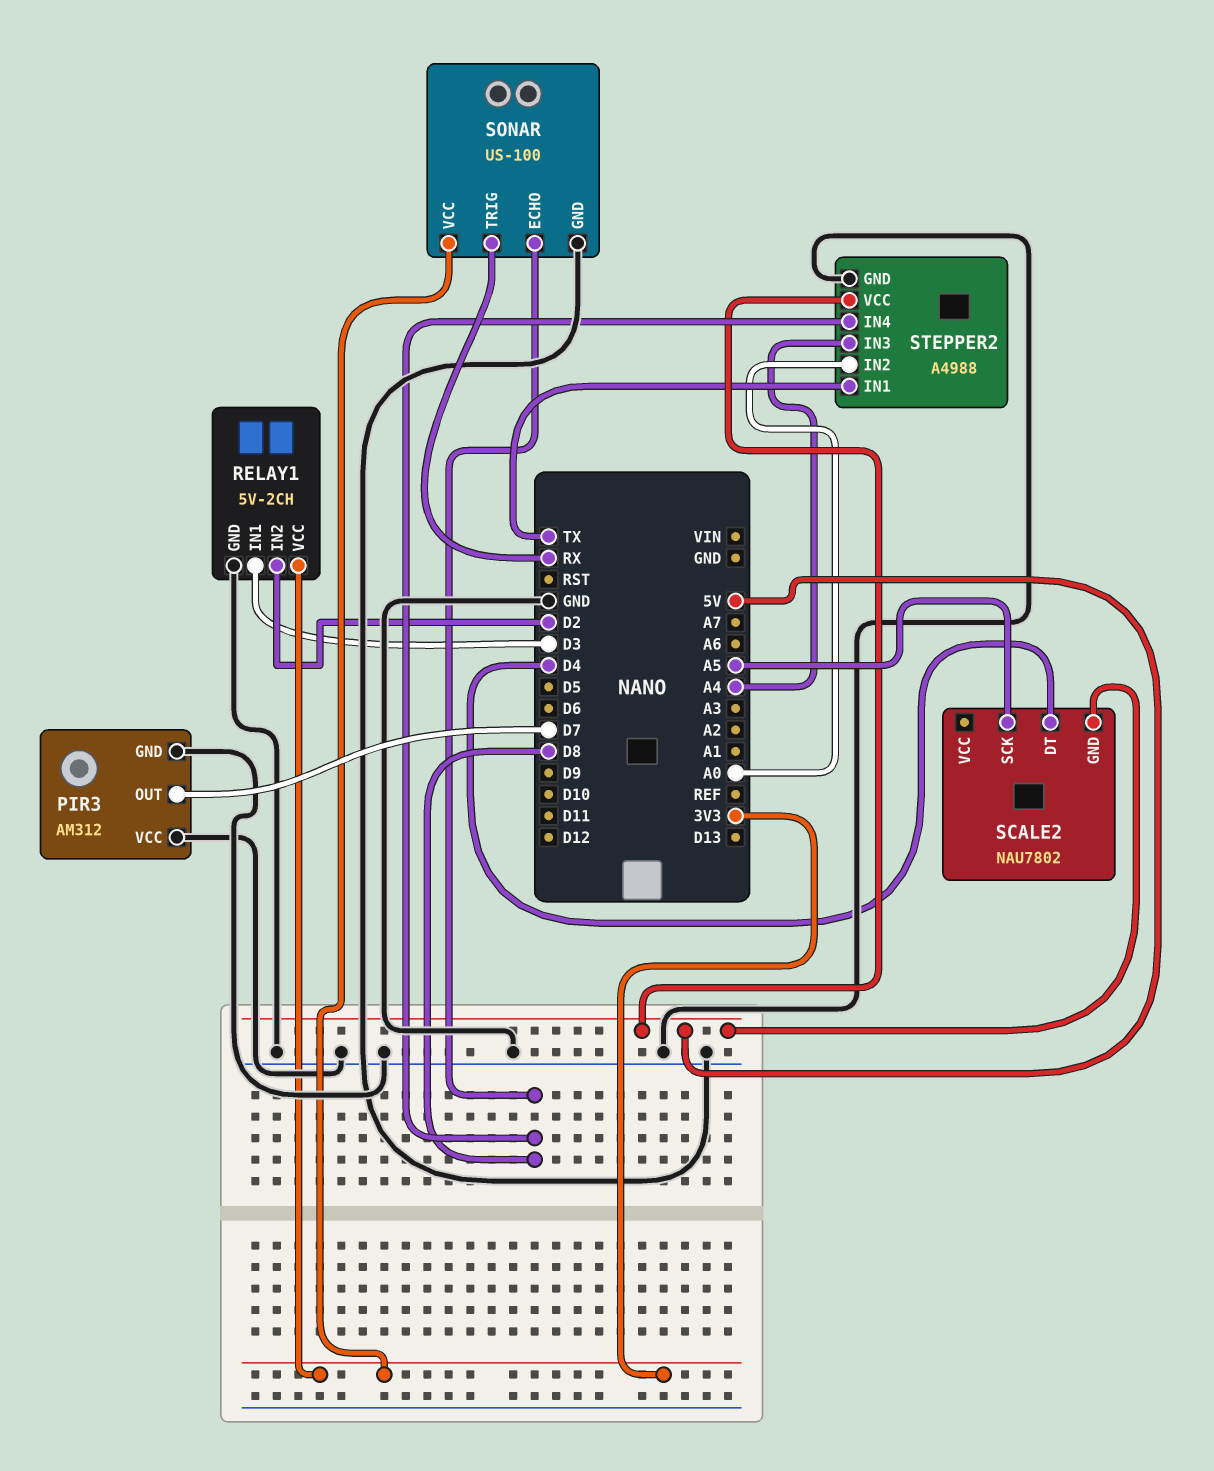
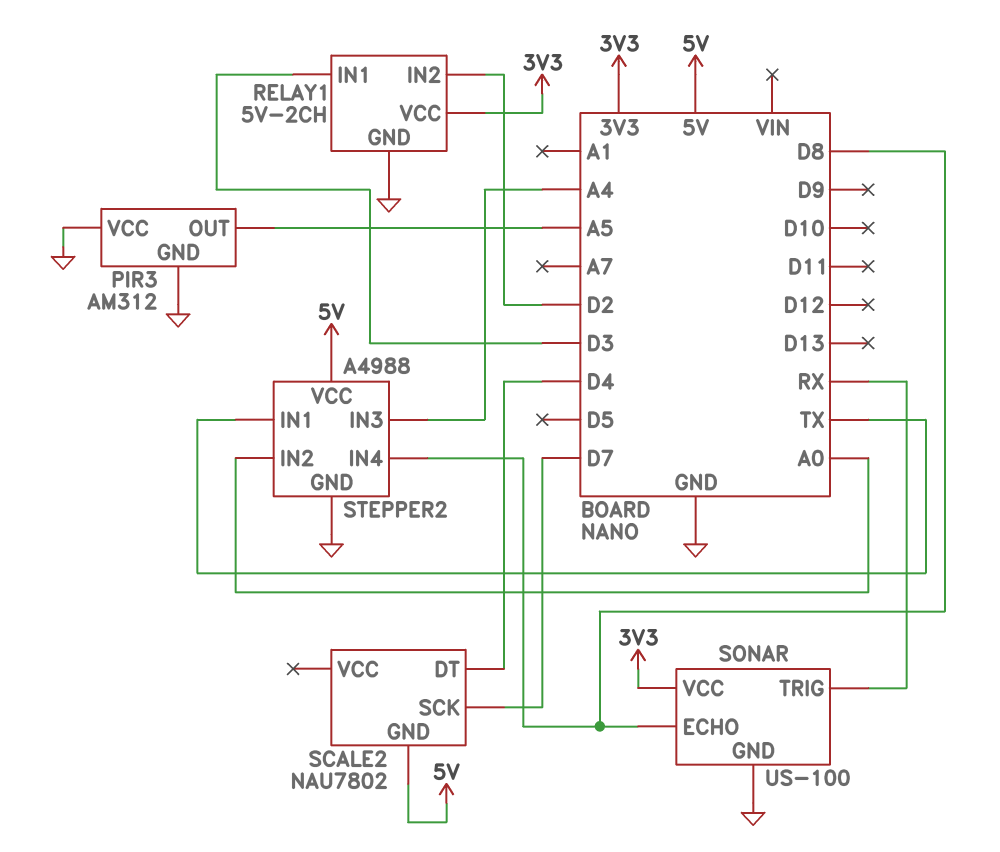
PIR3 pin OUT: D7 -> A5
SCALE2 pin SCK: A5 -> D7

